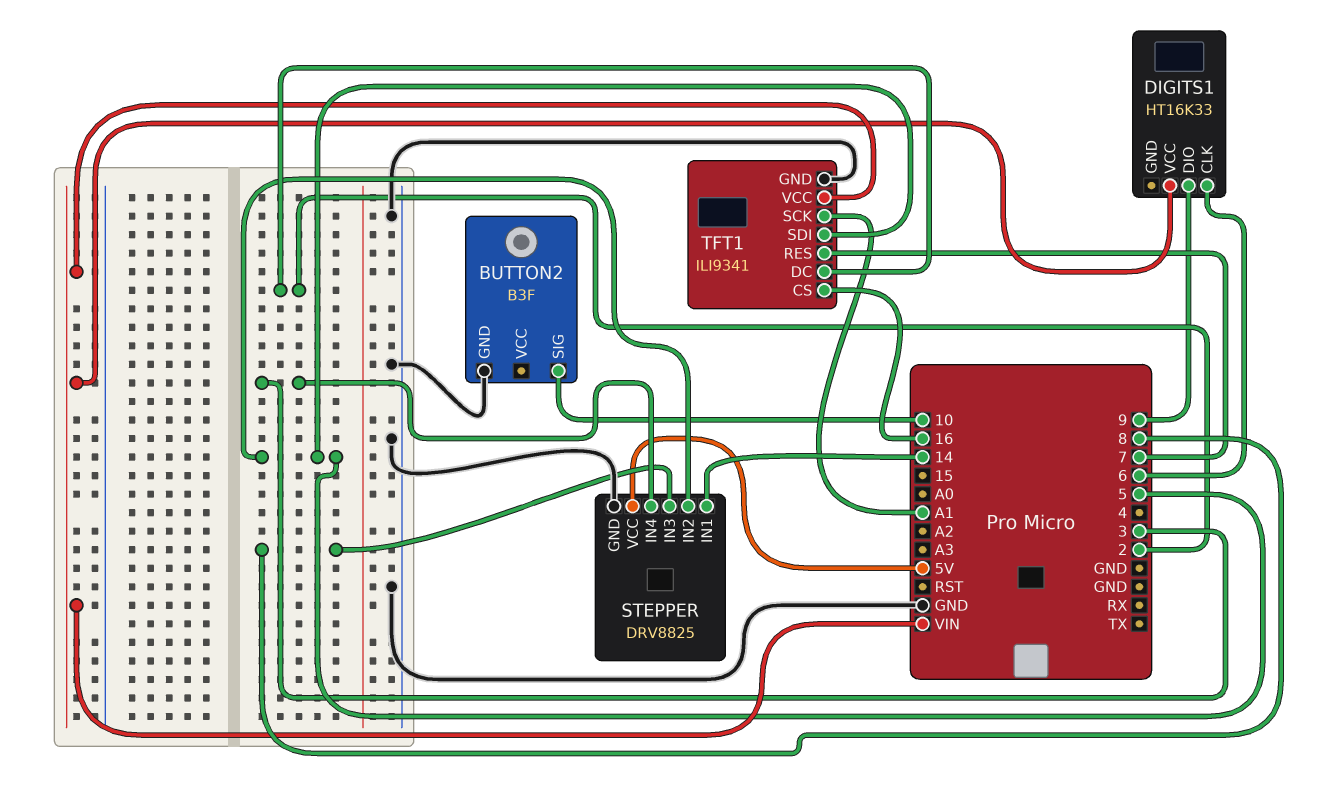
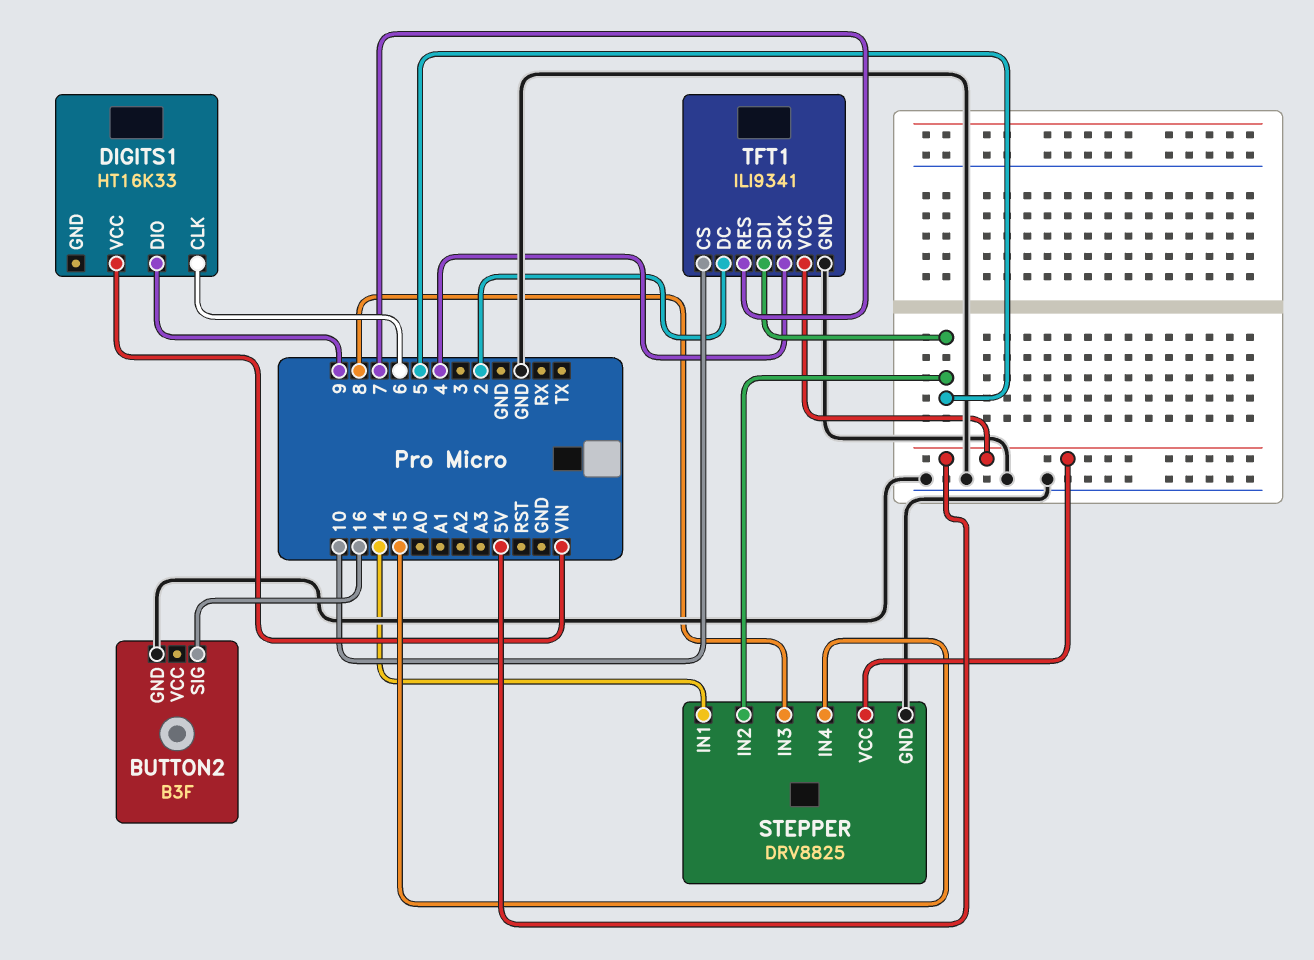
BUTTON2 pin SIG: 10 -> 16
STEPPER pin IN4: 3 -> 15
TFT1 pin CS: 16 -> 10
TFT1 pin SCK: A1 -> 4
TFT1 pin VCC: VIN -> 5V

